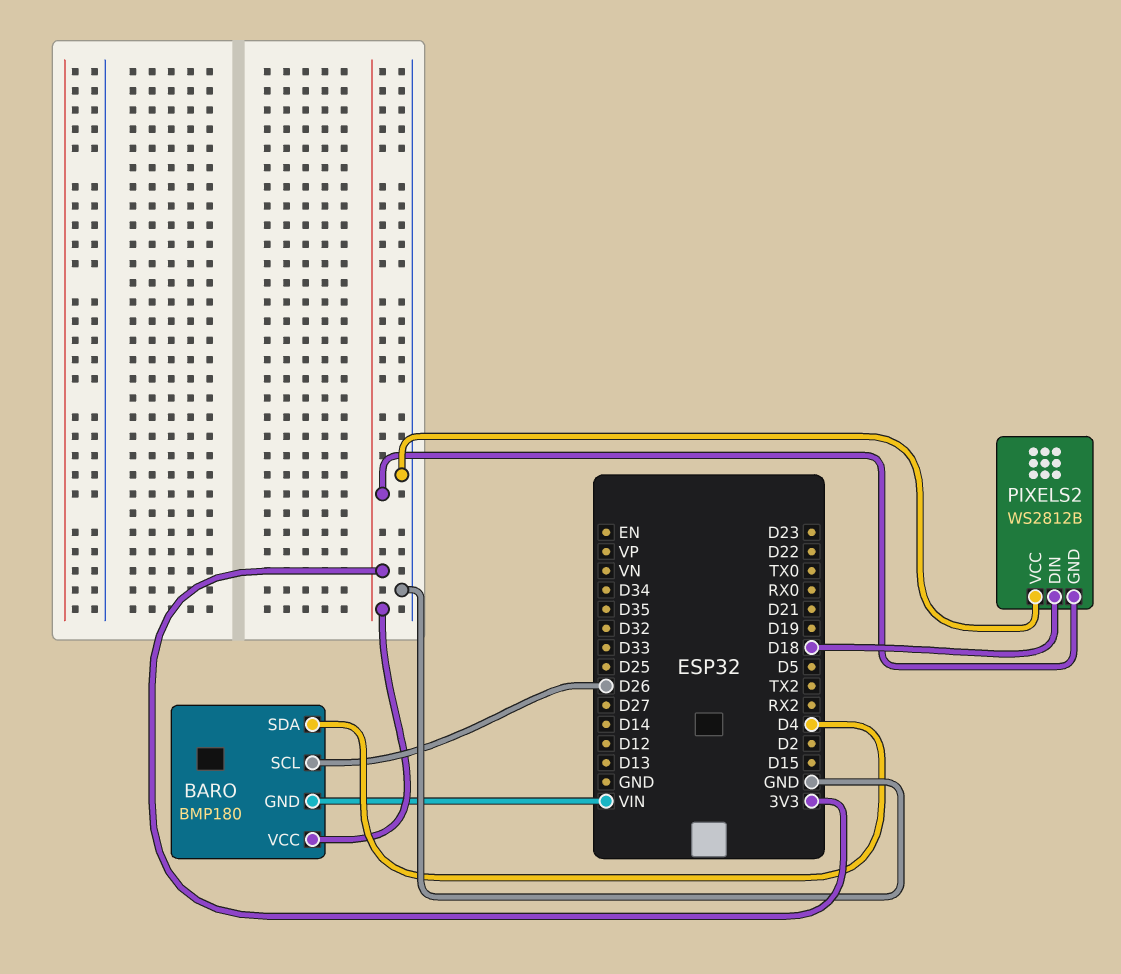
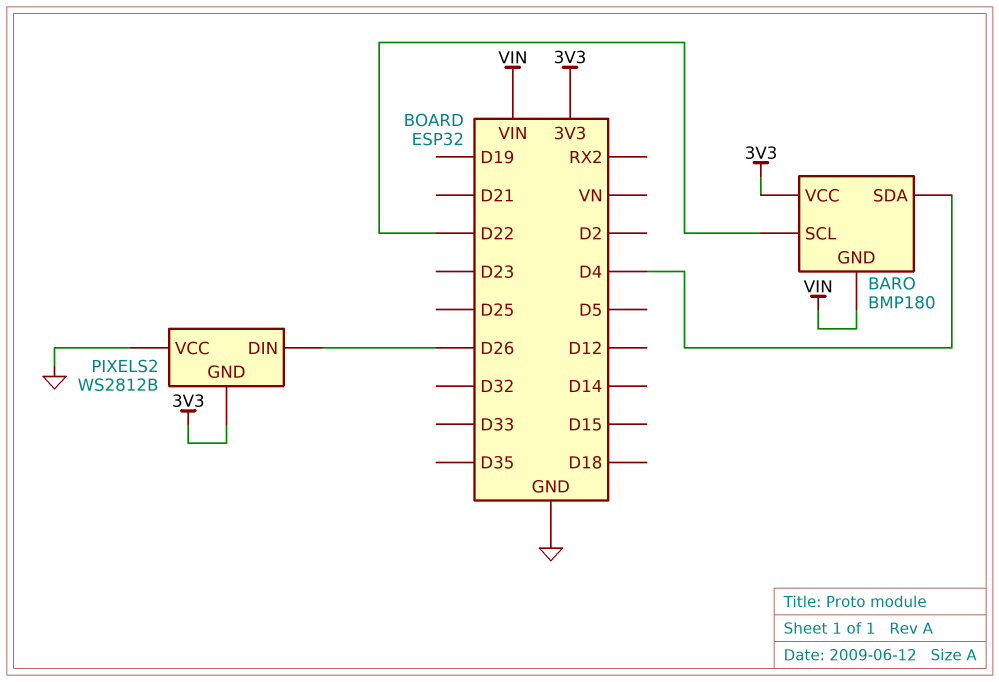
BARO pin SCL: D26 -> D22
PIXELS2 pin DIN: D18 -> D26

